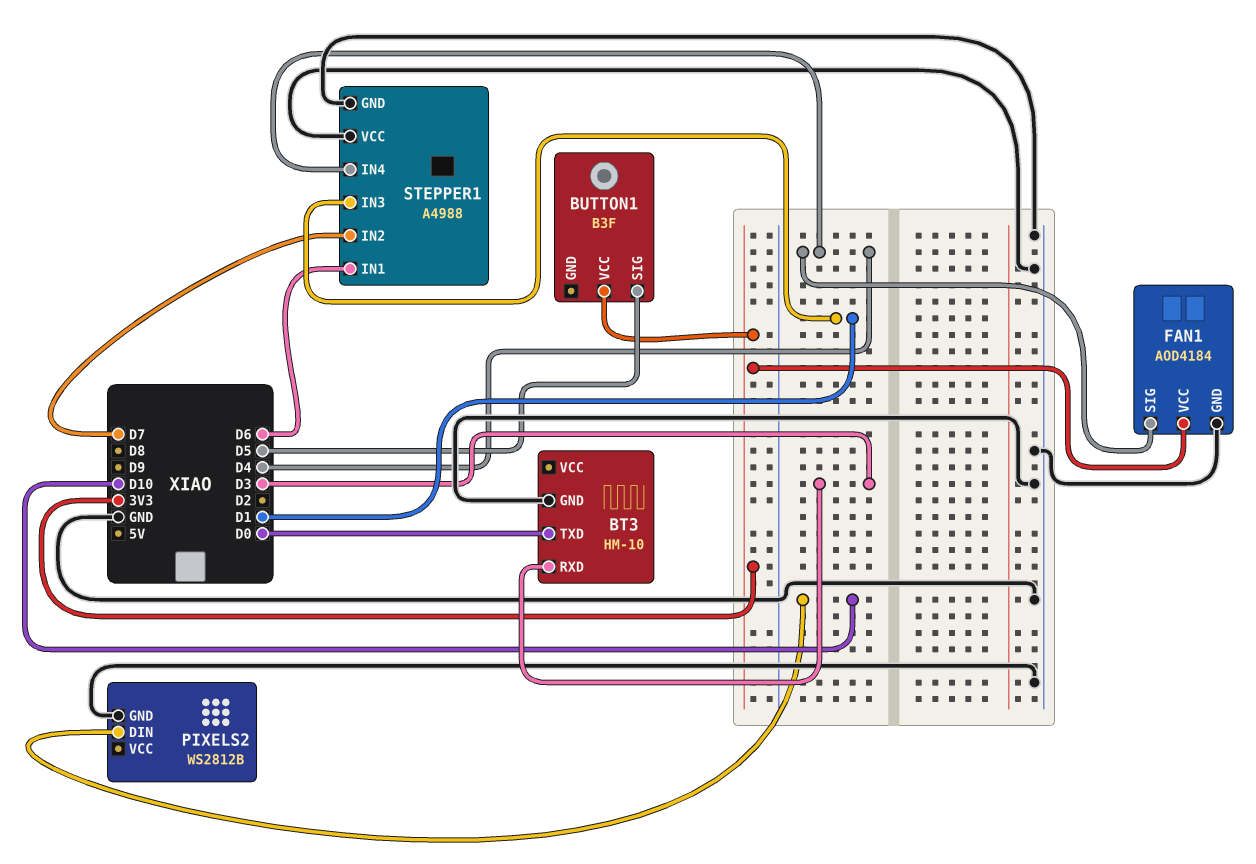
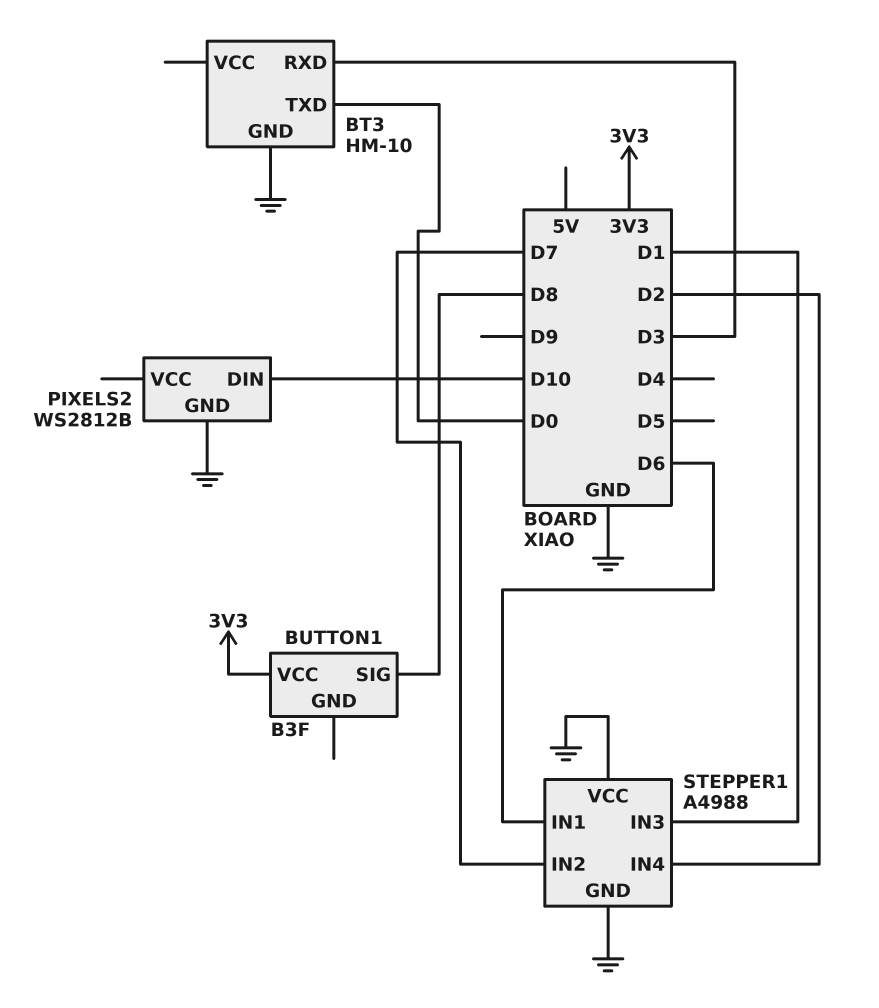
BUTTON1 pin SIG: D5 -> D8
FAN1: AOD4184 -> none
FAN1 pin GND: GND -> none
FAN1 pin SIG: D4 -> none
FAN1 pin VCC: 3V3 -> none
STEPPER1 pin IN4: D4 -> D2

